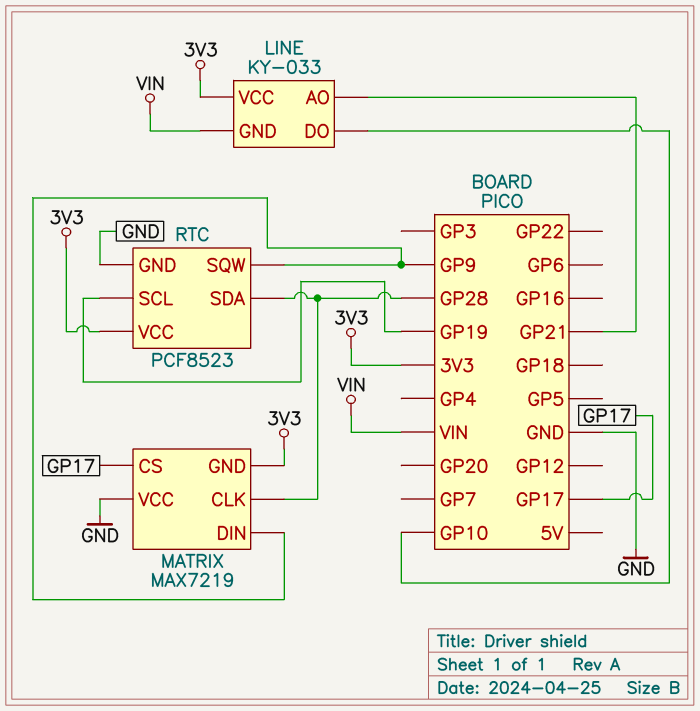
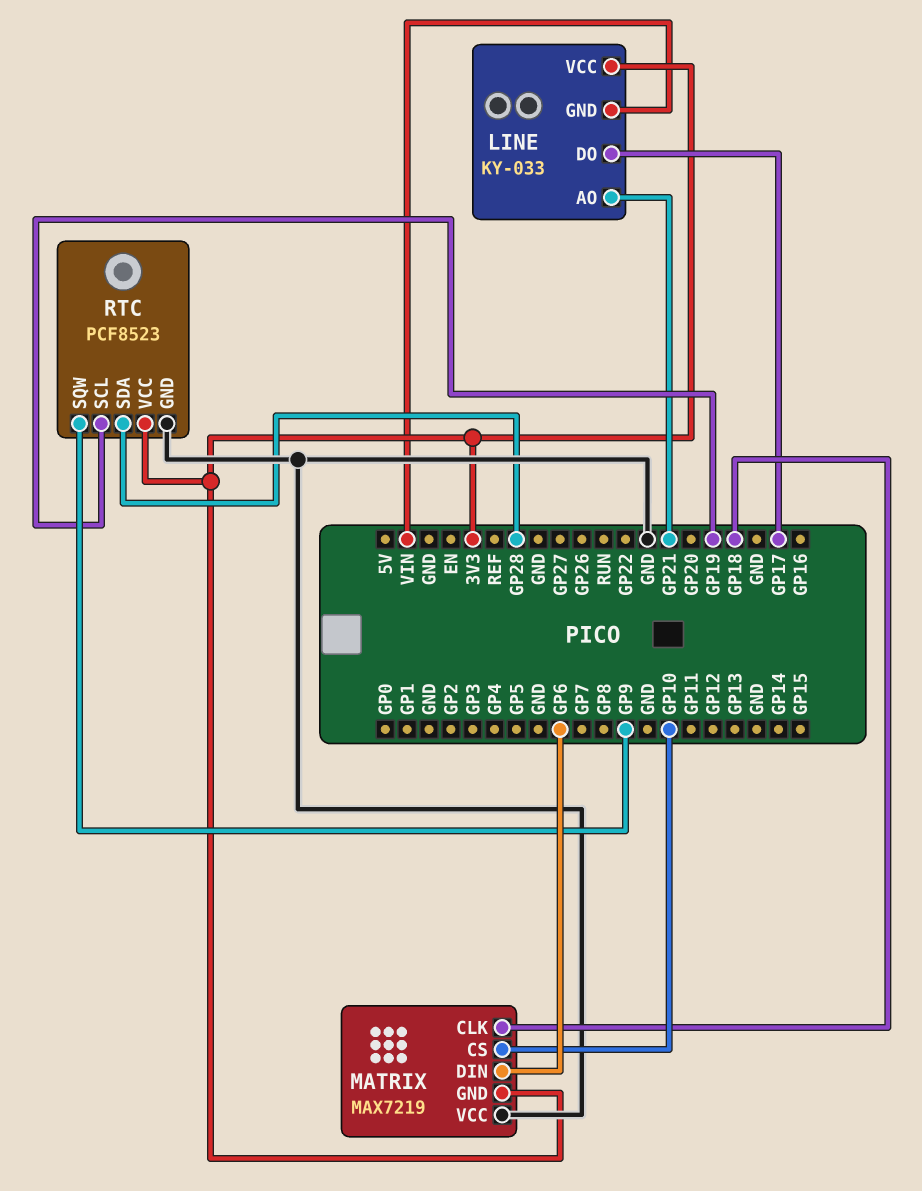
LINE pin DO: GP10 -> GP17
MATRIX pin CLK: GP28 -> GP18
MATRIX pin CS: GP17 -> GP10
MATRIX pin DIN: GP9 -> GP6

